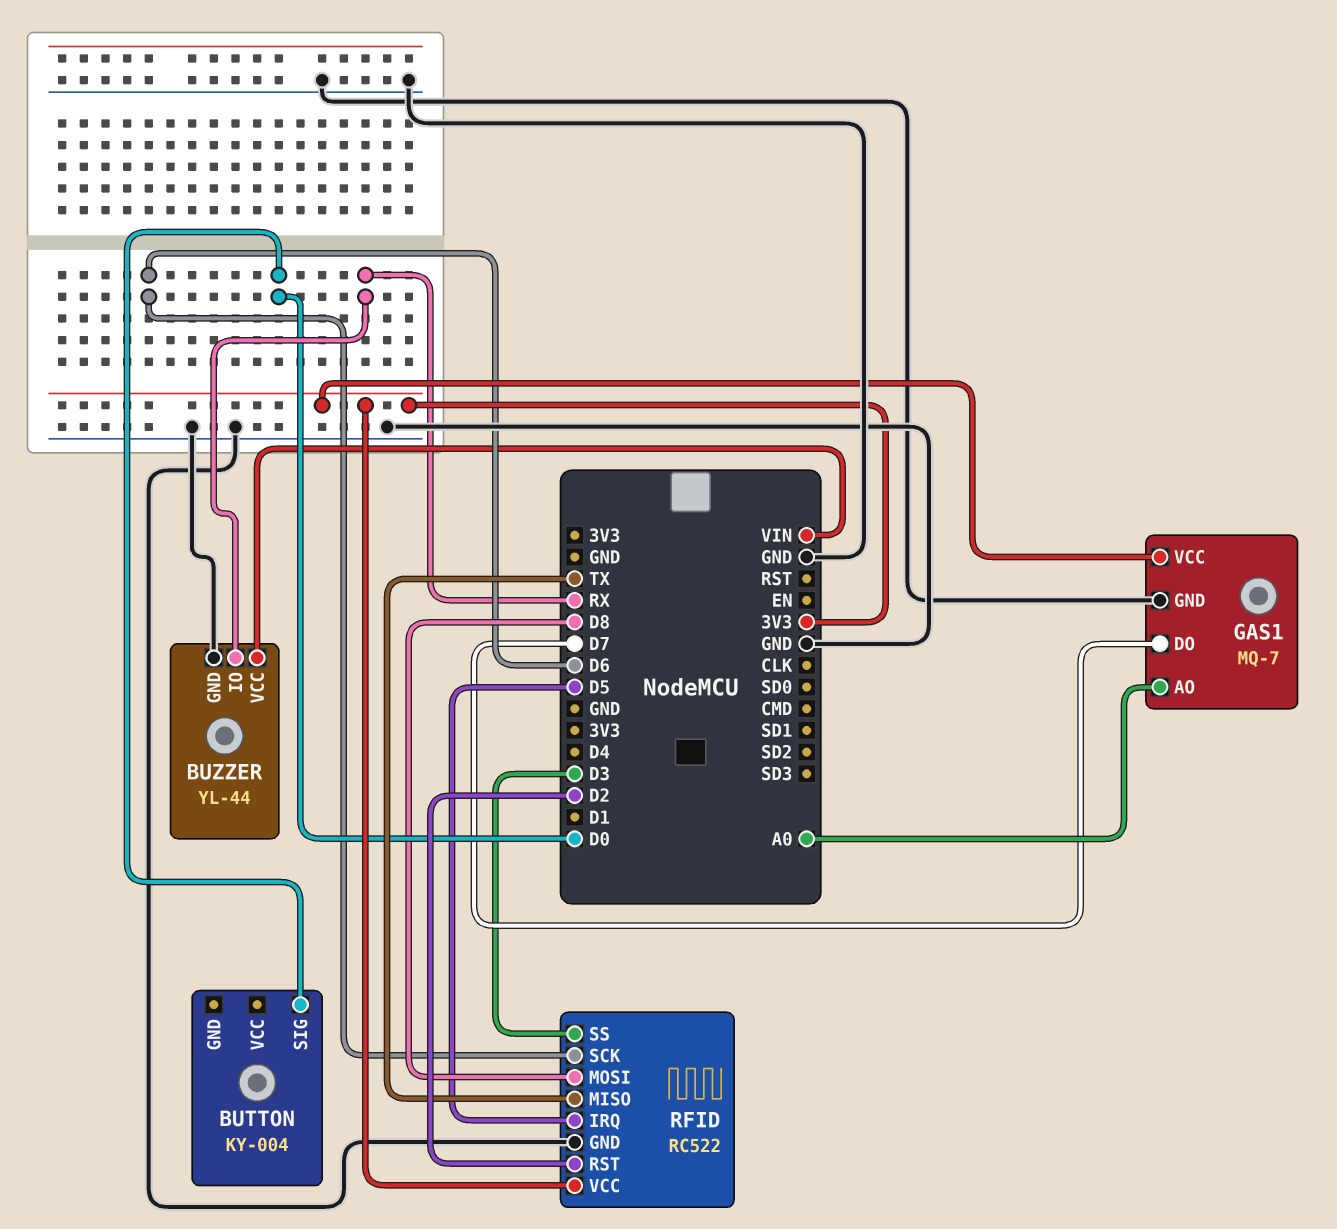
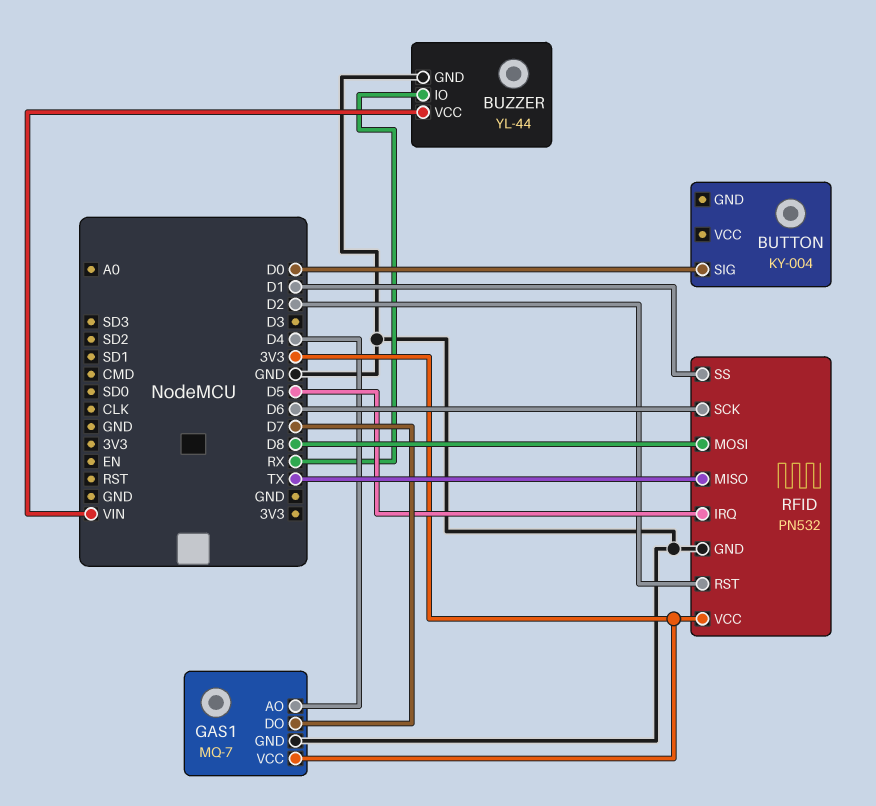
GAS1 pin AO: A0 -> D4
RFID: RC522 -> PN532
RFID pin SS: D3 -> D1

